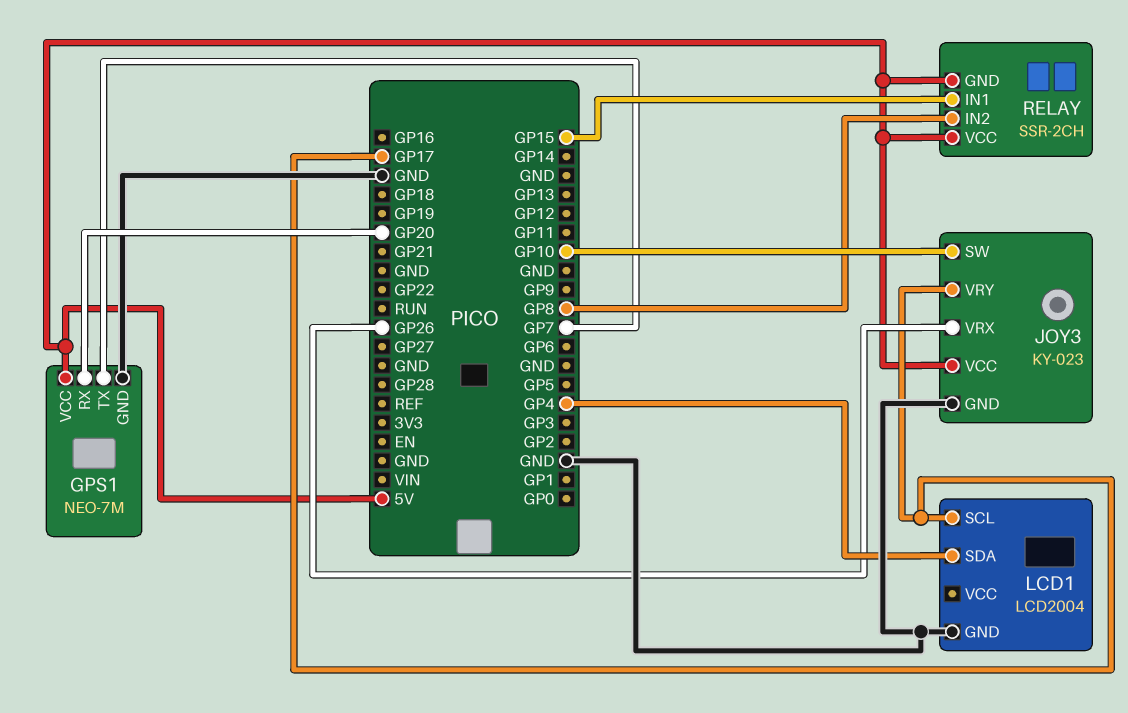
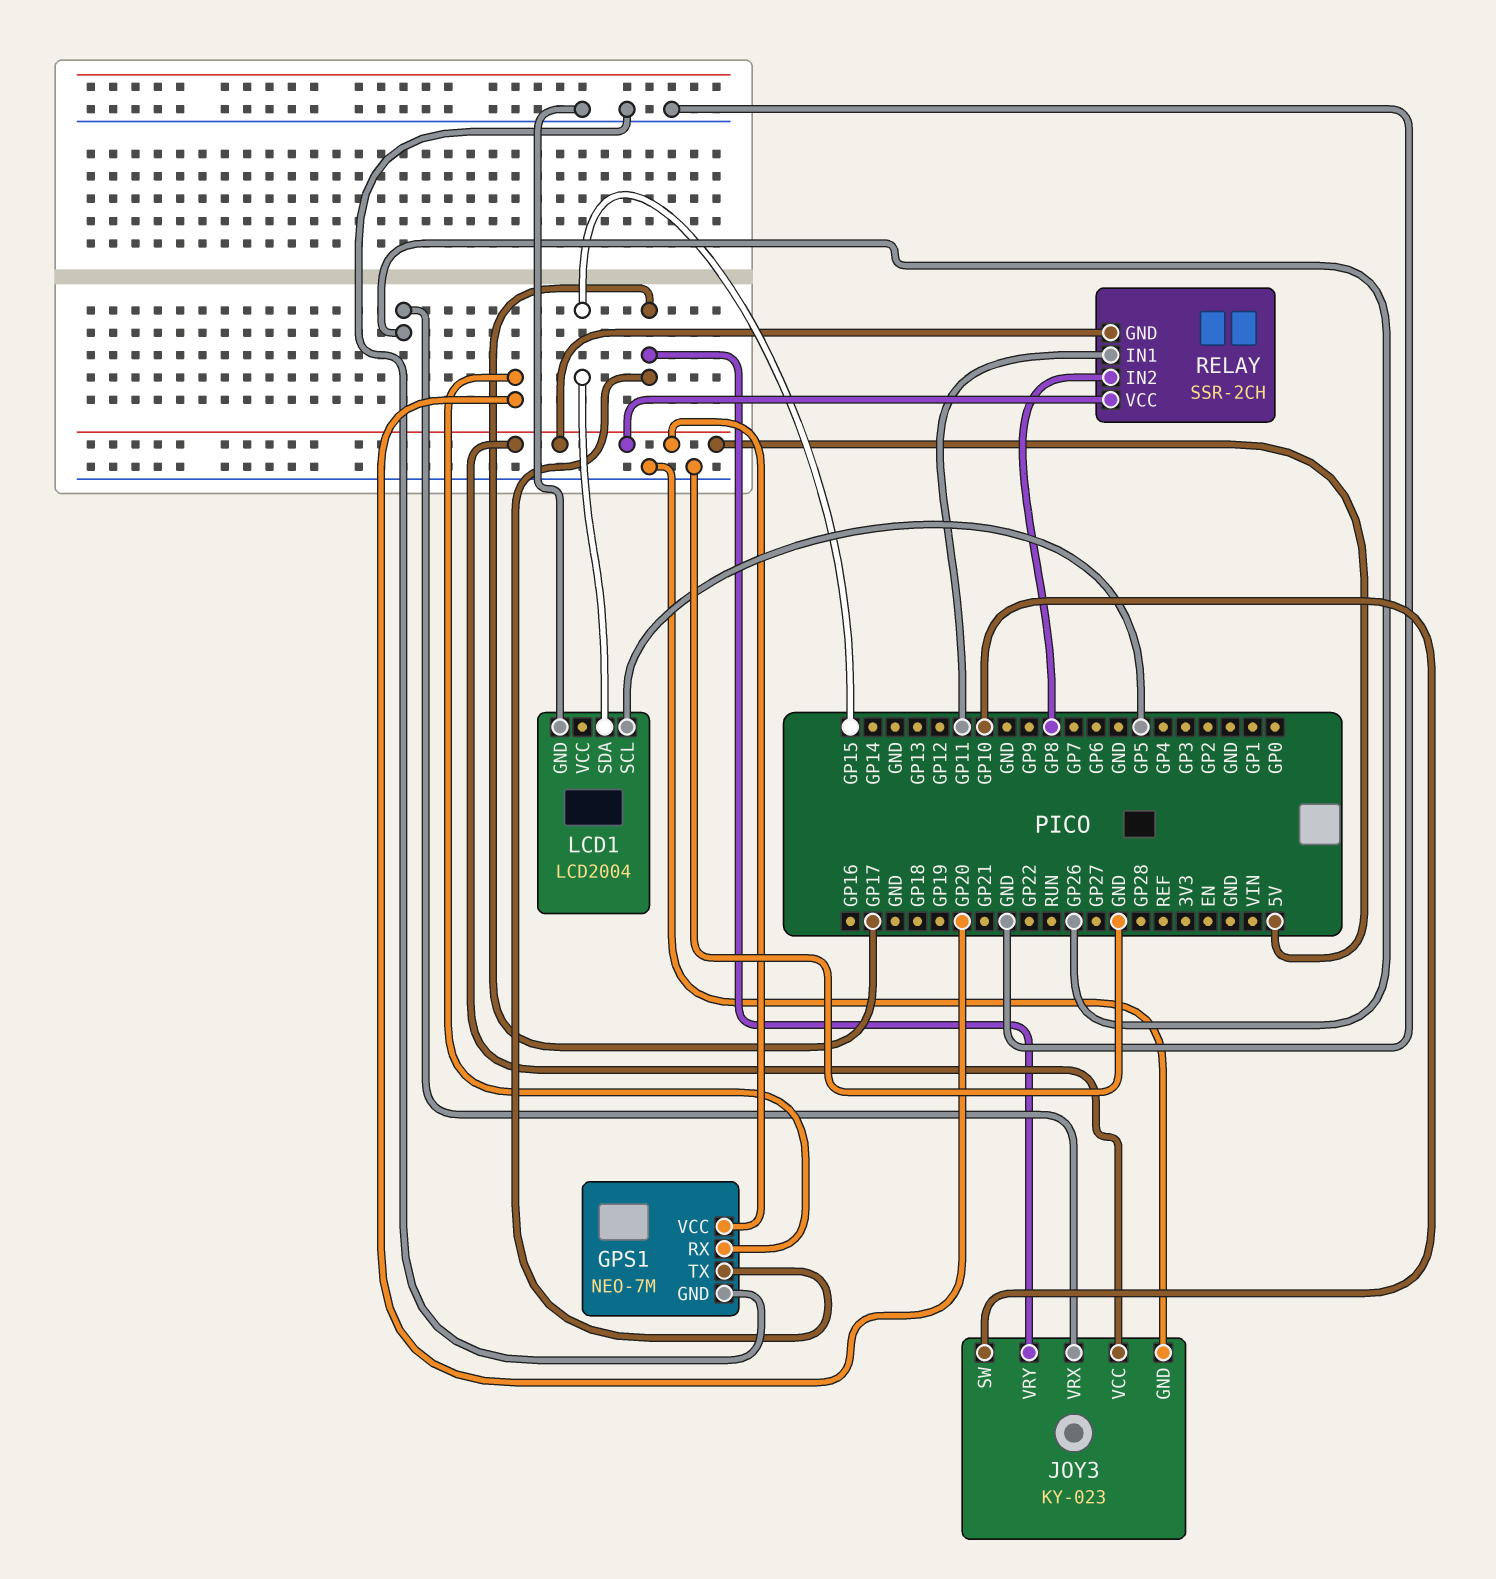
GPS1 pin TX: GP7 -> GP17
LCD1 pin SCL: GP17 -> GP5
LCD1 pin SDA: GP4 -> GP15
RELAY pin IN1: GP15 -> GP11

